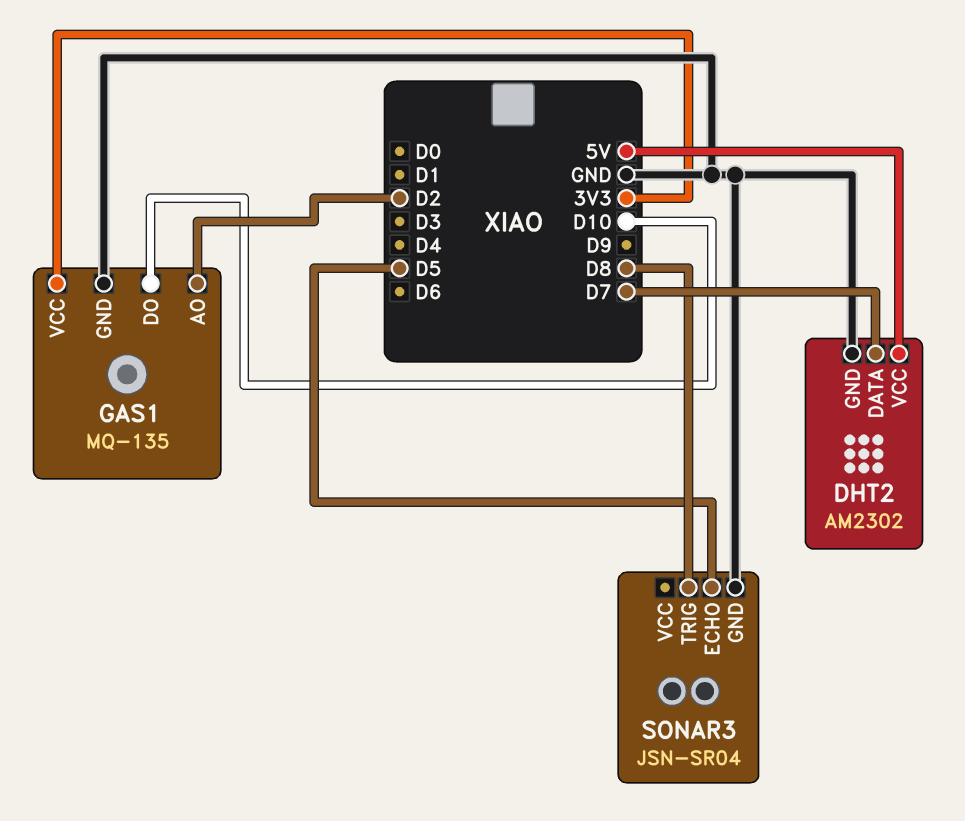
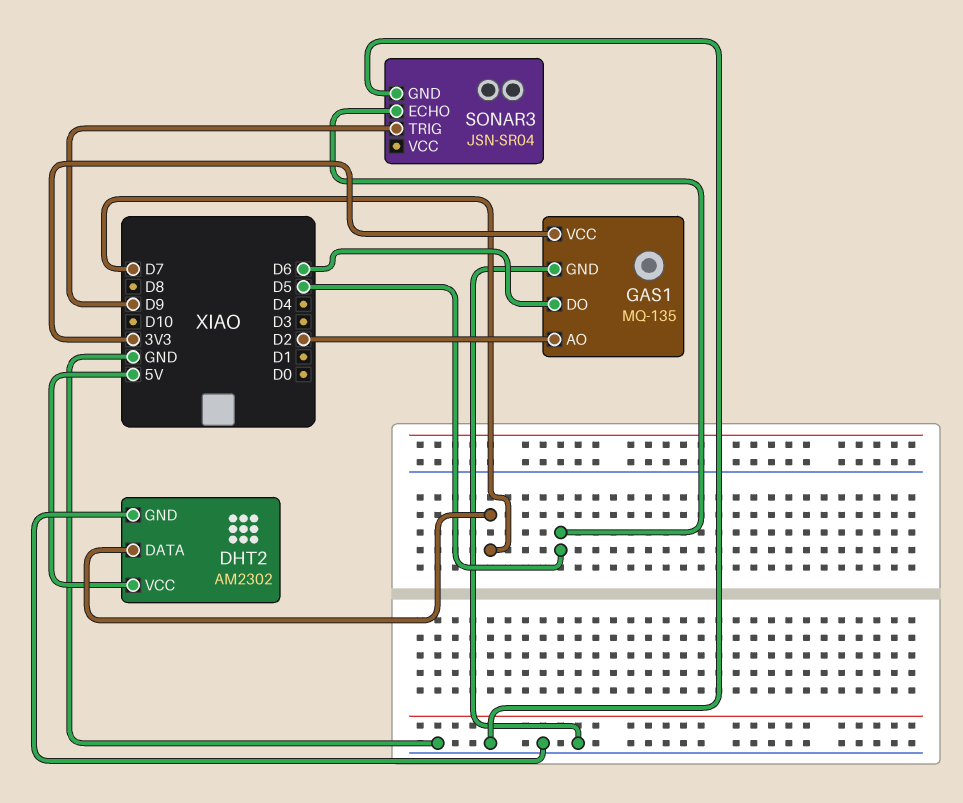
GAS1 pin DO: D10 -> D6
SONAR3 pin TRIG: D8 -> D9

